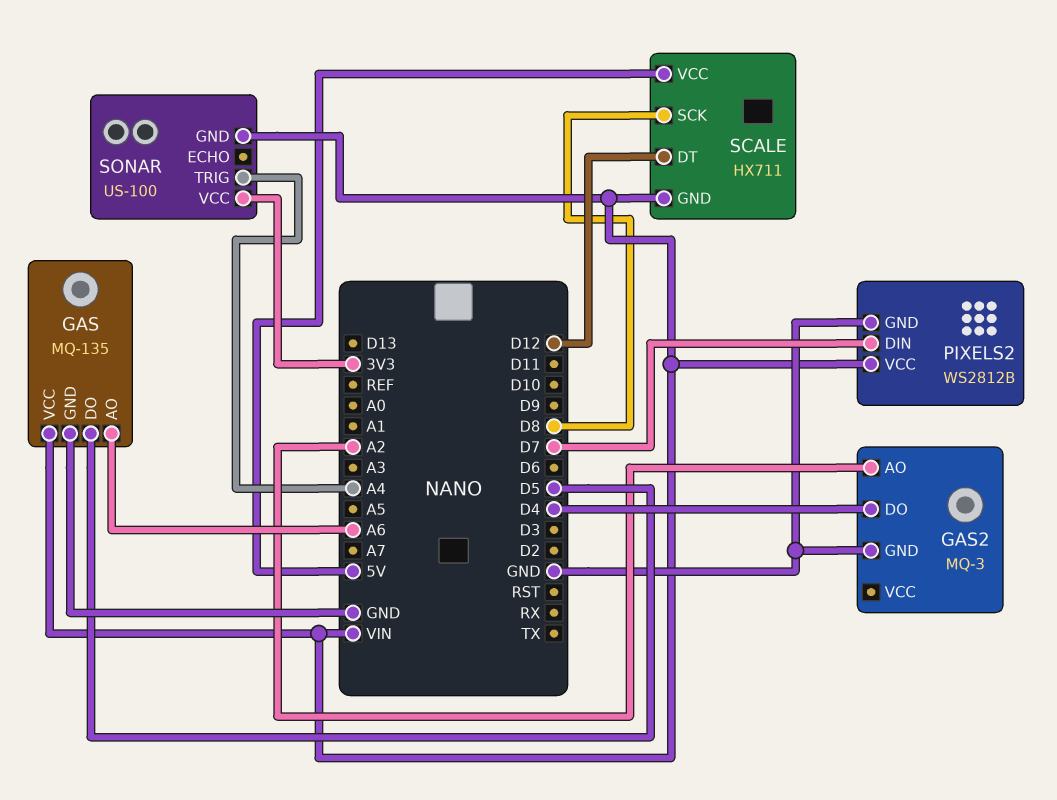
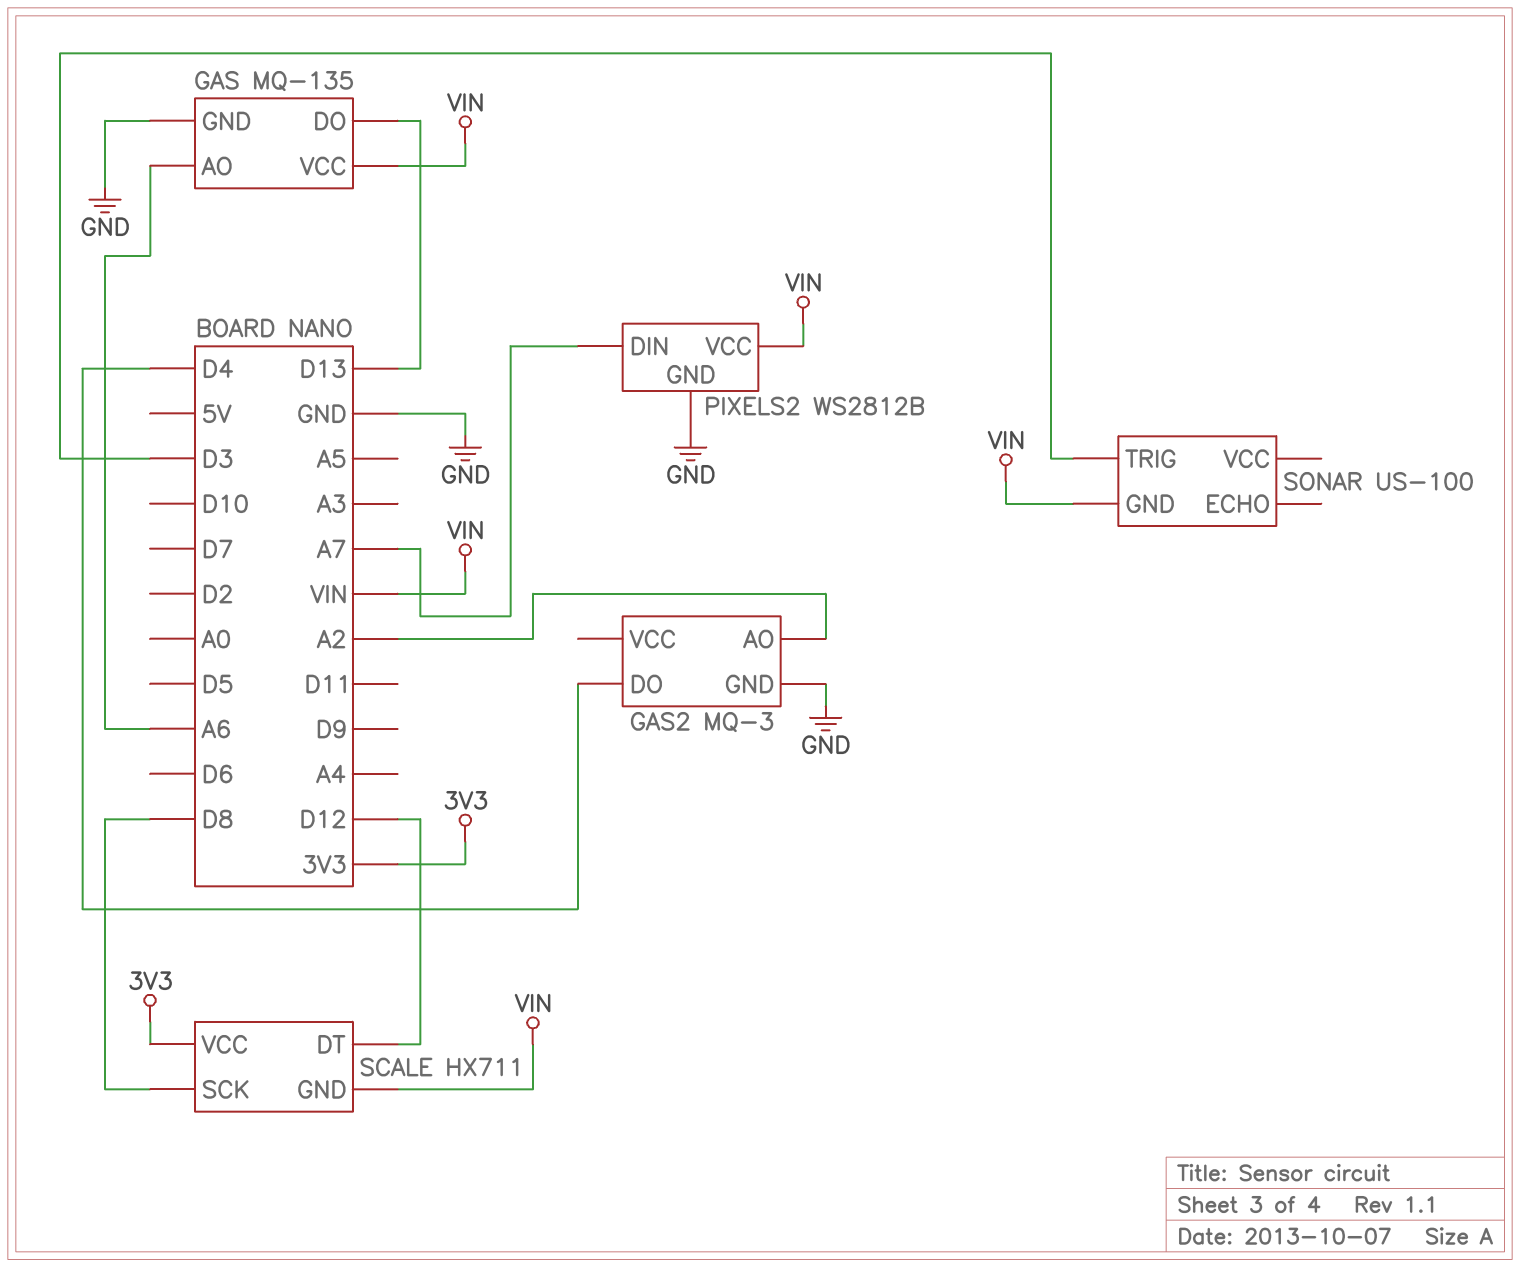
GAS pin DO: D5 -> D13
PIXELS2 pin DIN: D7 -> A7
SCALE pin VCC: 5V -> 3V3
SONAR pin TRIG: A4 -> D3
SONAR pin VCC: 3V3 -> none

